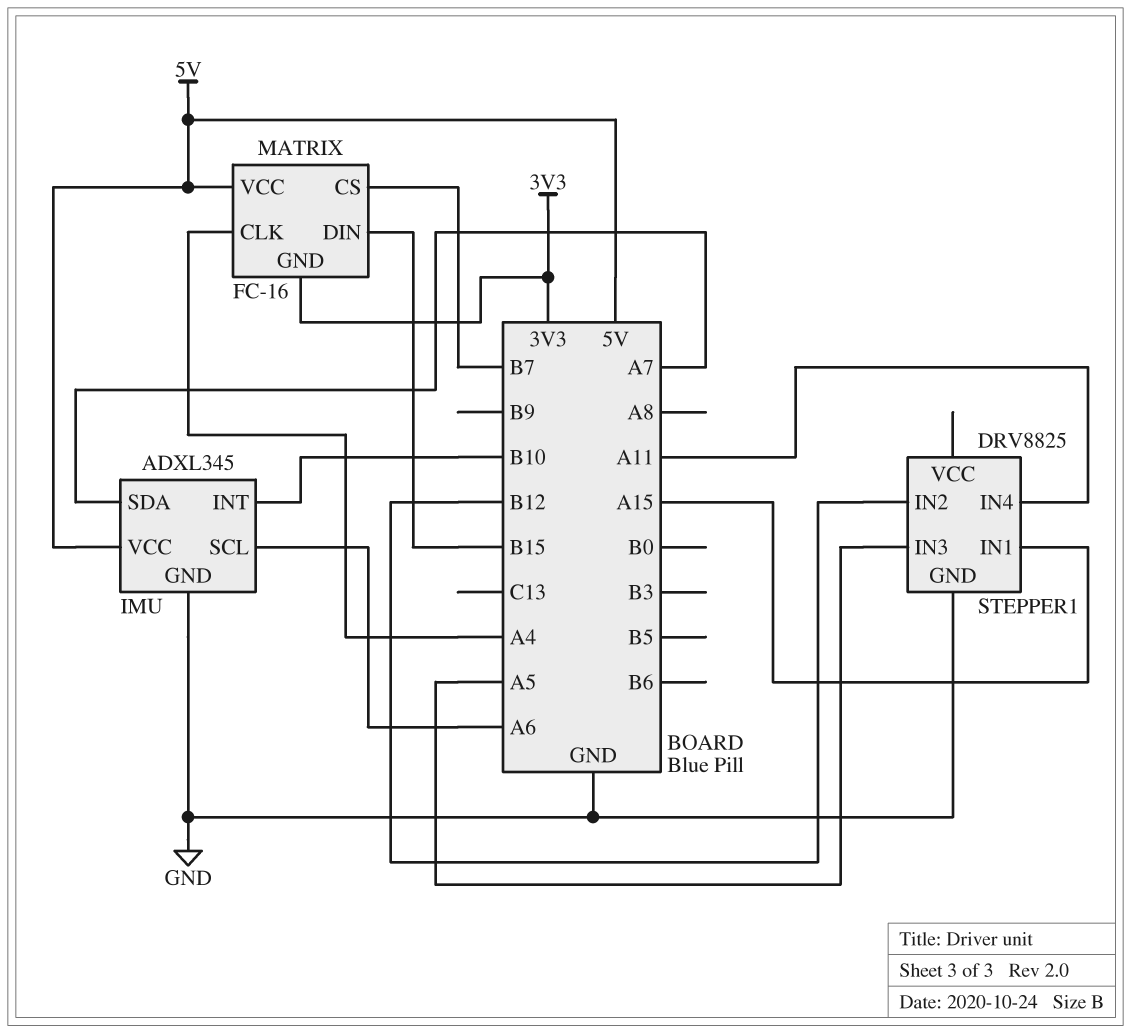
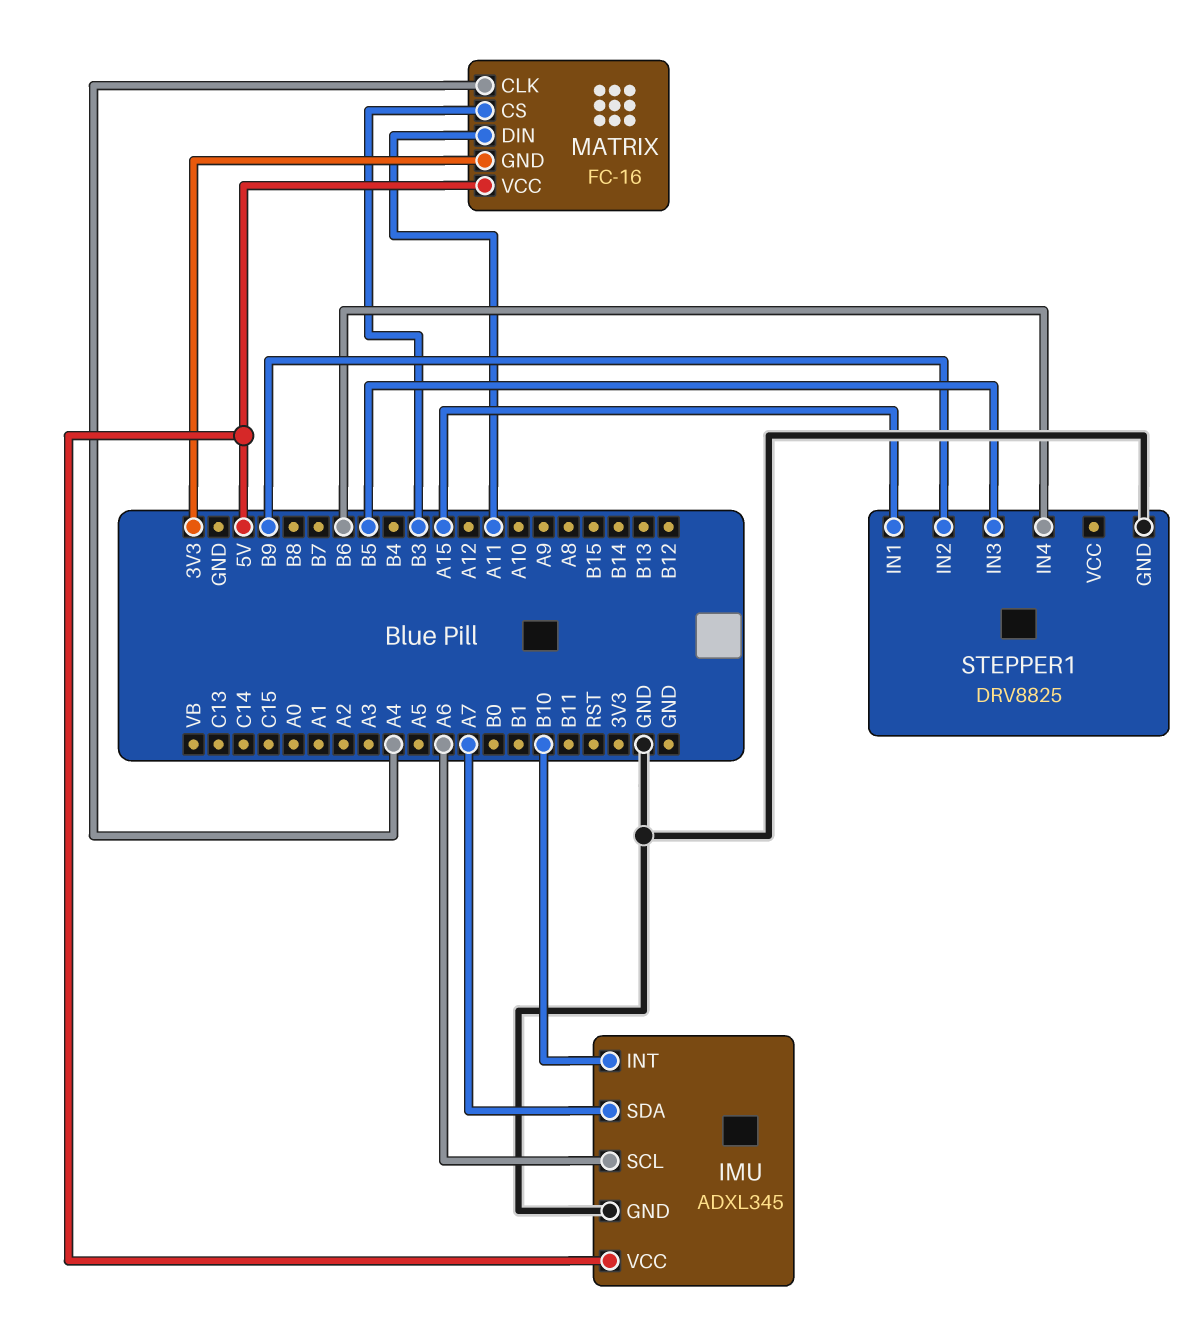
MATRIX pin CS: B7 -> B3
MATRIX pin DIN: B15 -> A11
STEPPER1 pin IN2: B12 -> B9
STEPPER1 pin IN3: A5 -> B5
STEPPER1 pin IN4: A11 -> B6

